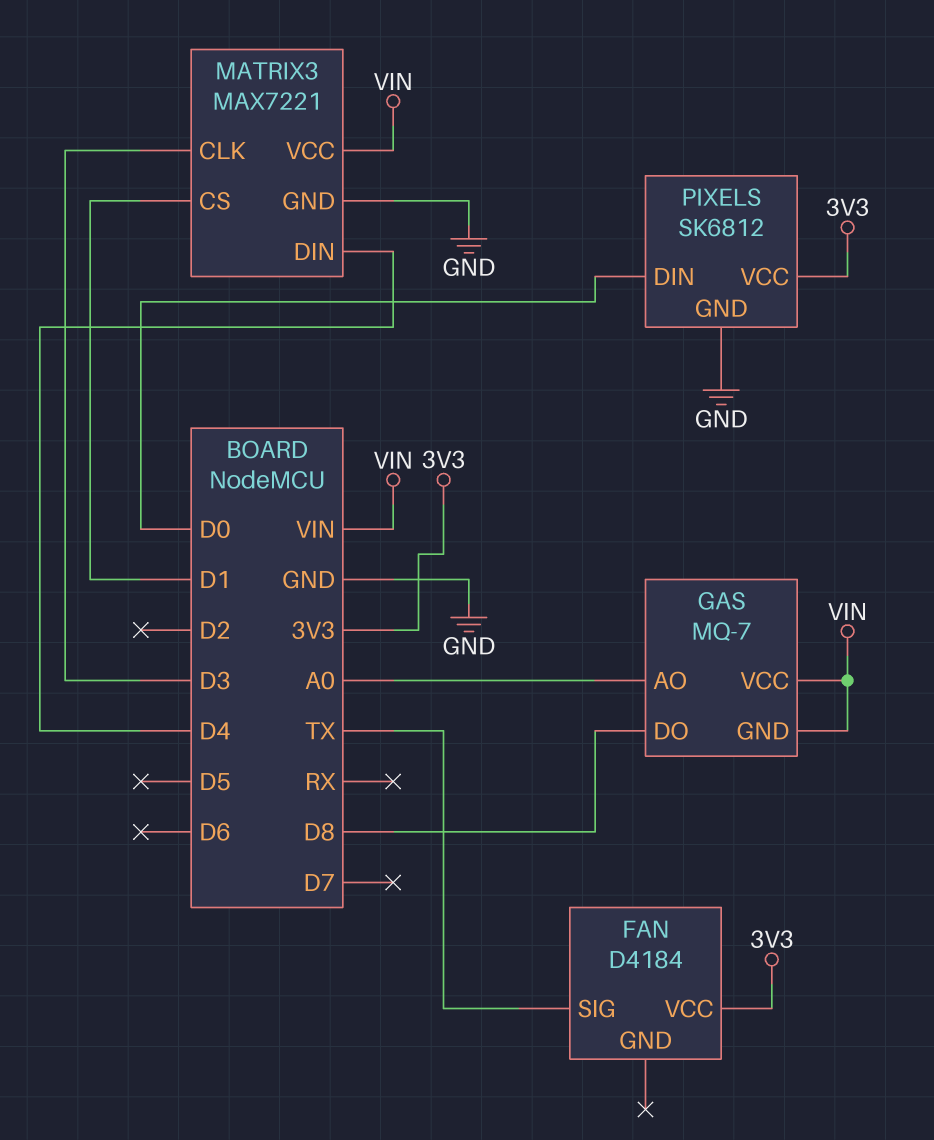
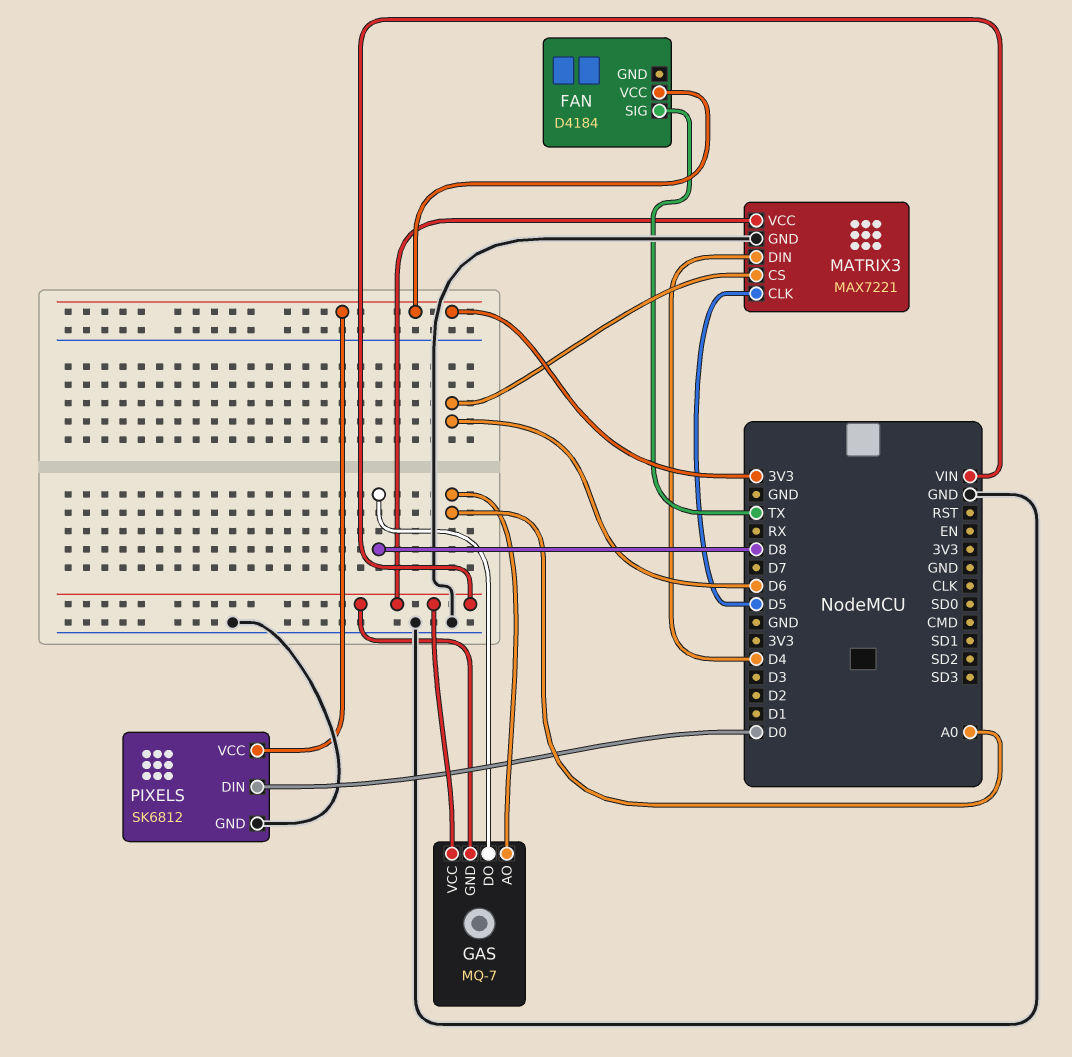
MATRIX3 pin CLK: D3 -> D5
MATRIX3 pin CS: D1 -> D6

